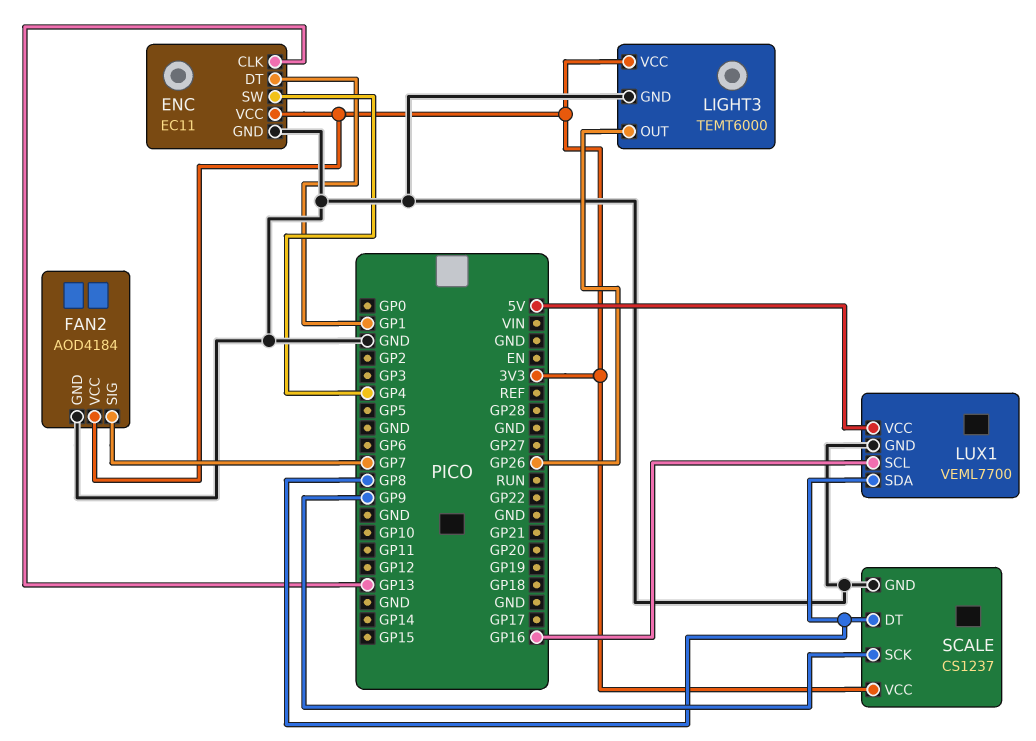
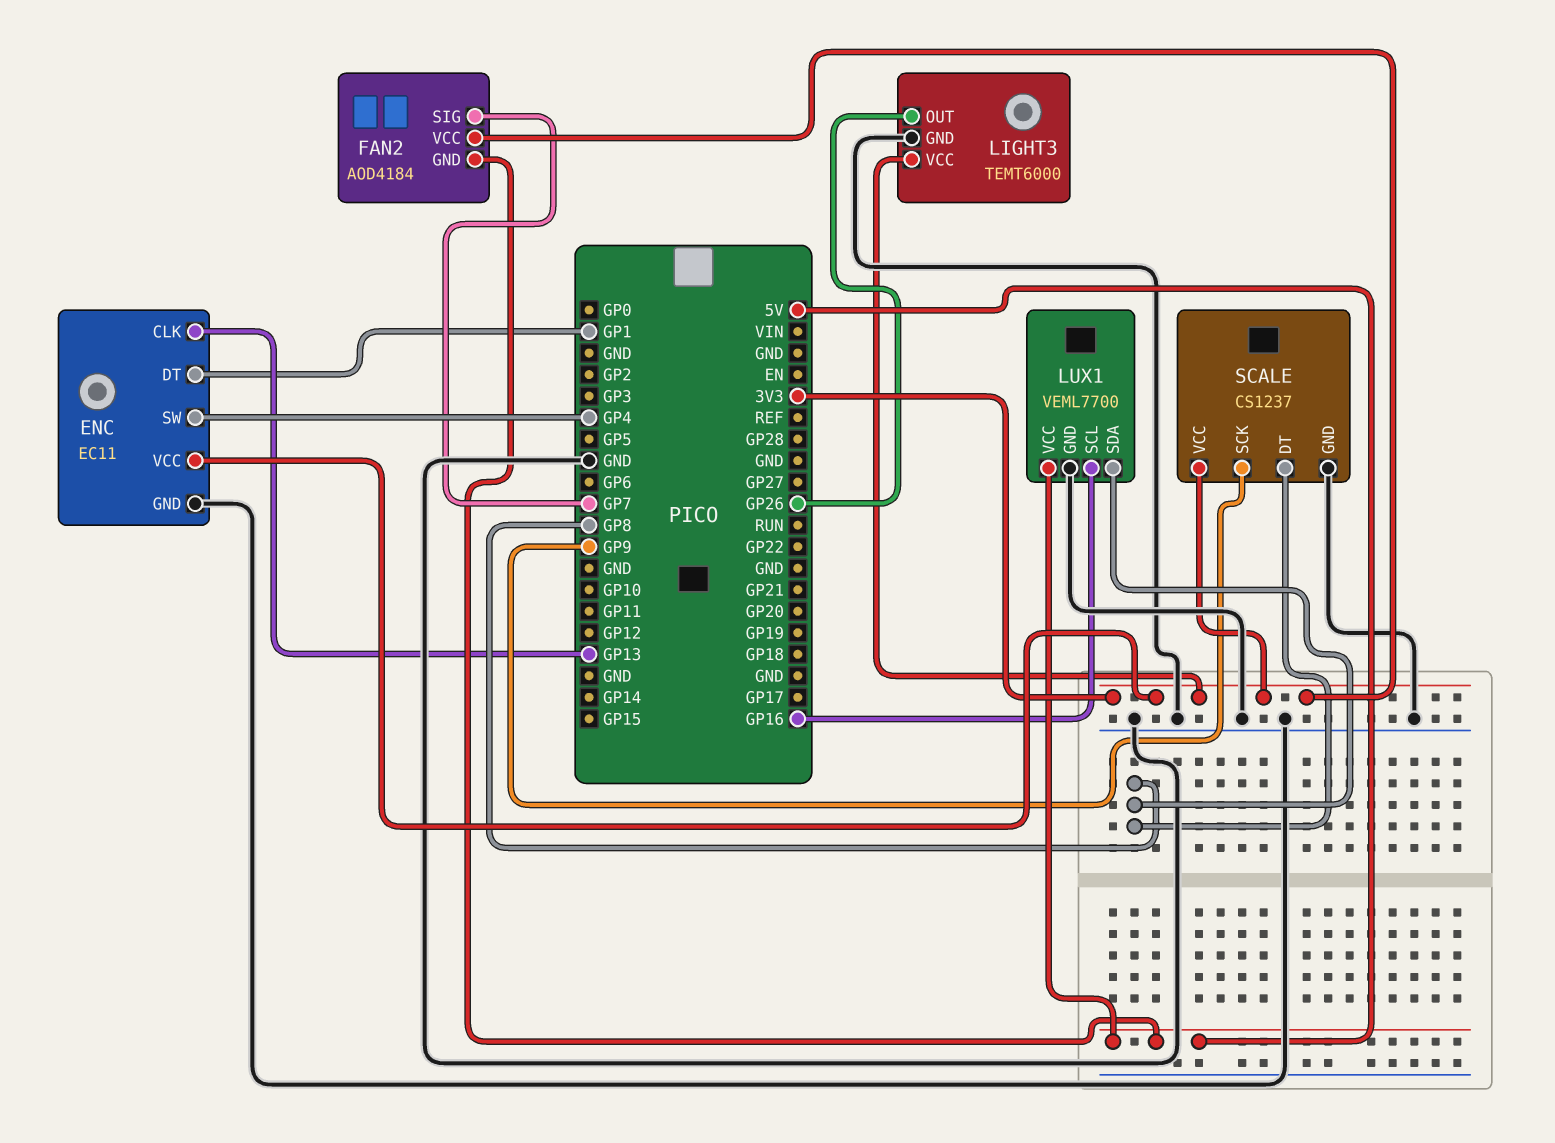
FAN2 pin GND: GND -> 5V

